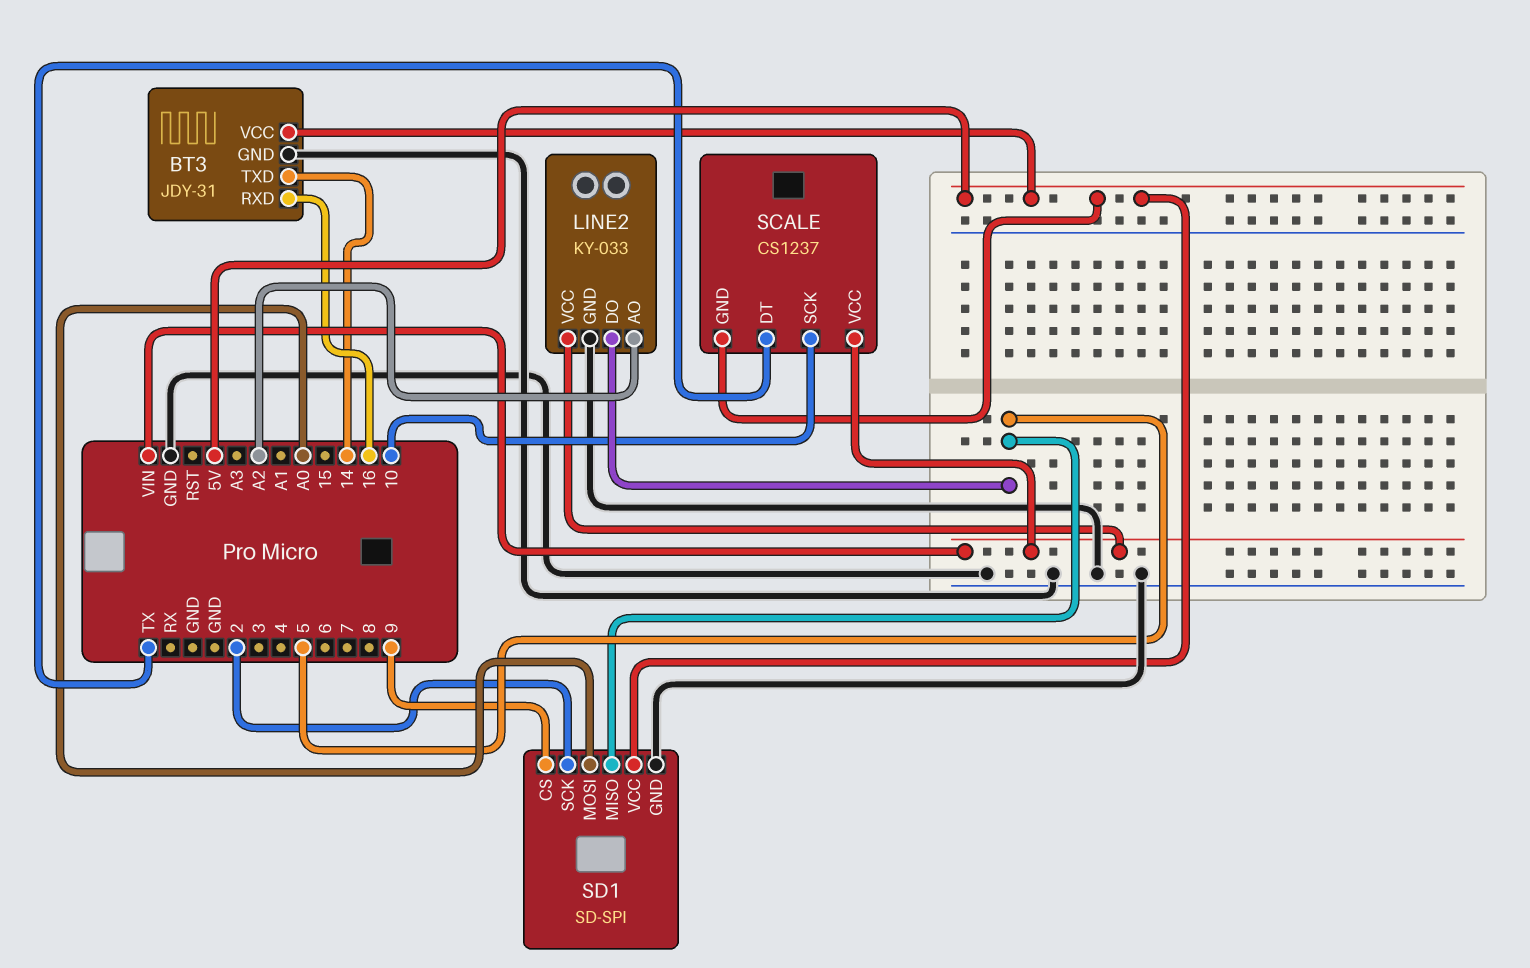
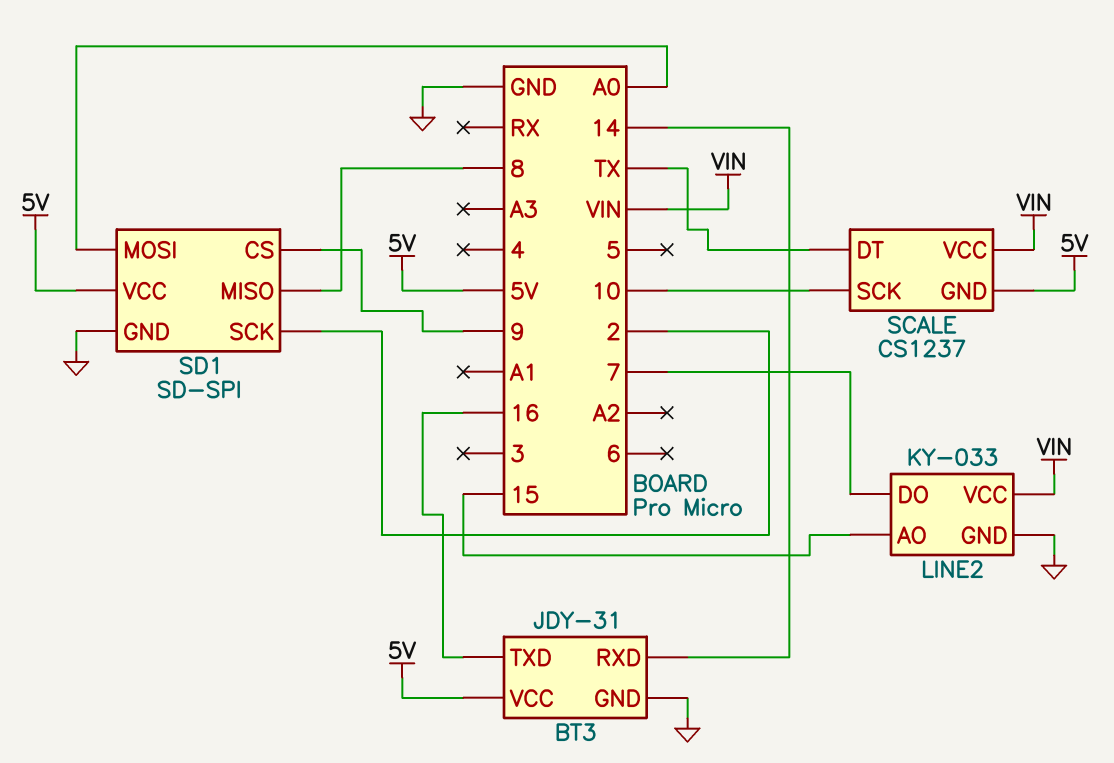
BT3 pin RXD: 16 -> 14
BT3 pin TXD: 14 -> 16
LINE2 pin AO: A2 -> 15
LINE2 pin DO: 5 -> 7
SD1 pin MISO: 5 -> 8

